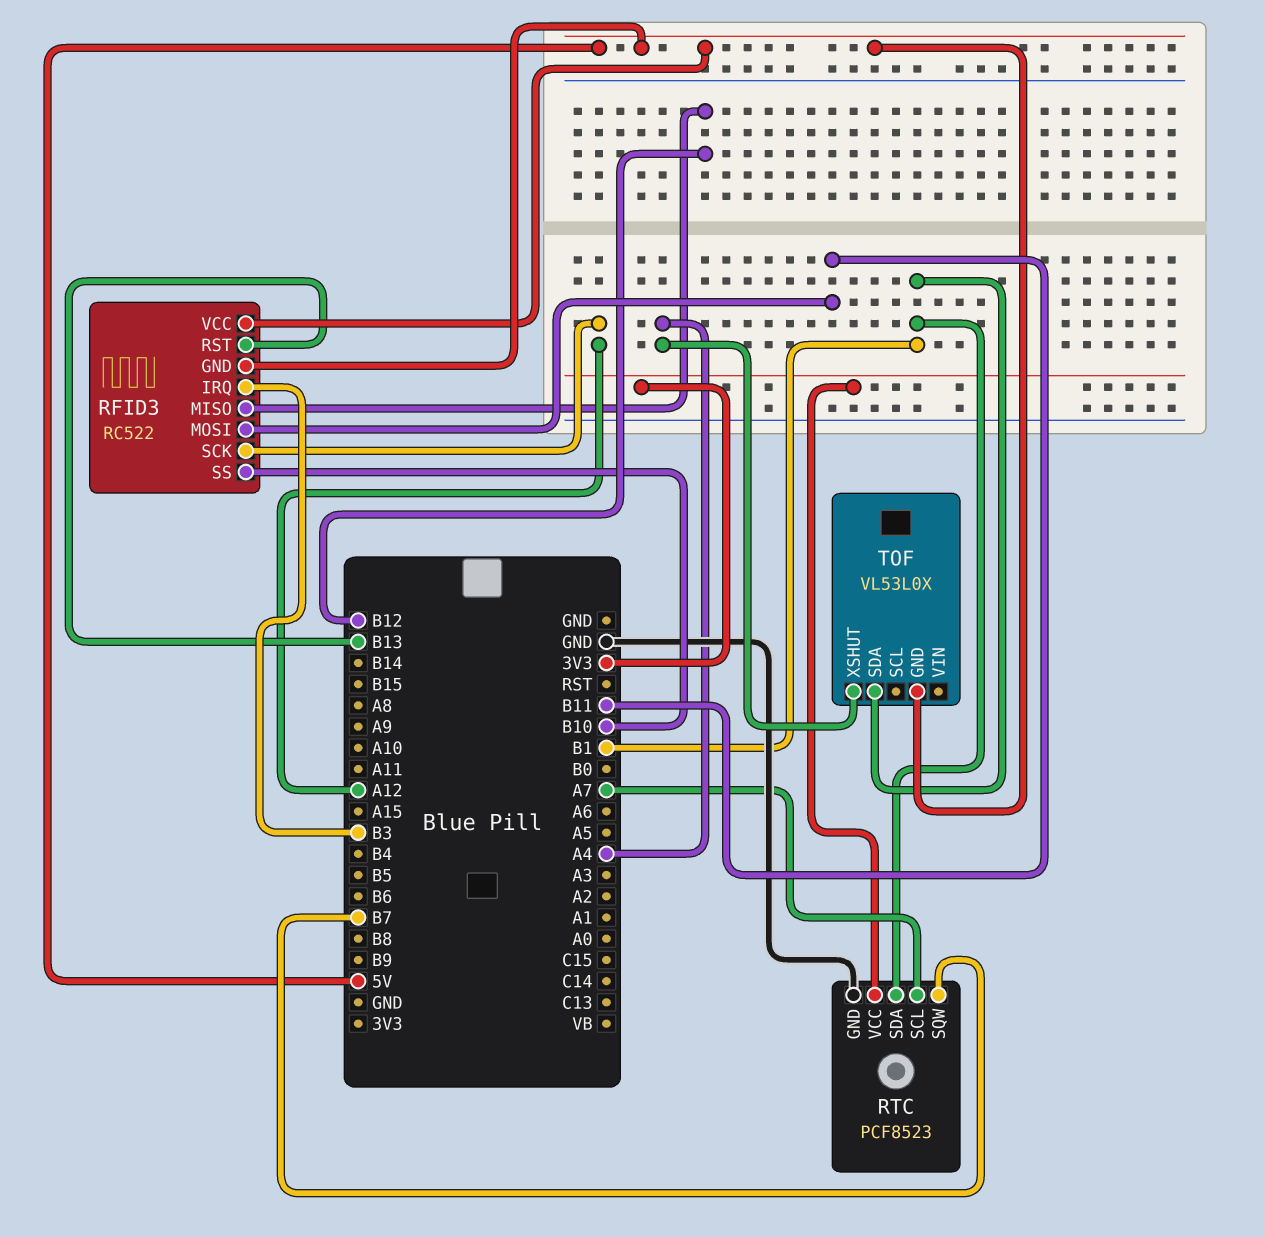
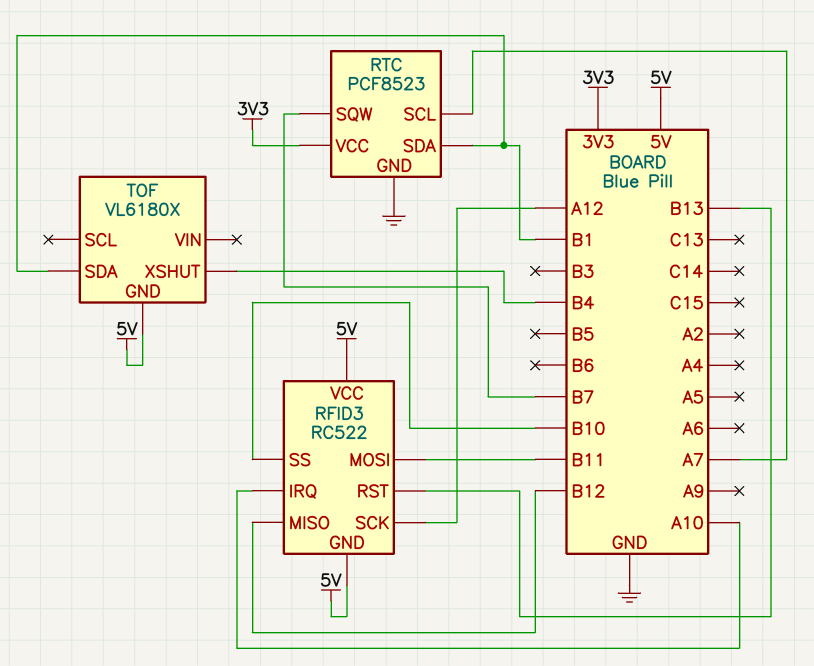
RFID3 pin IRQ: B3 -> A10
TOF: VL53L0X -> VL6180X
TOF pin XSHUT: A4 -> B4

